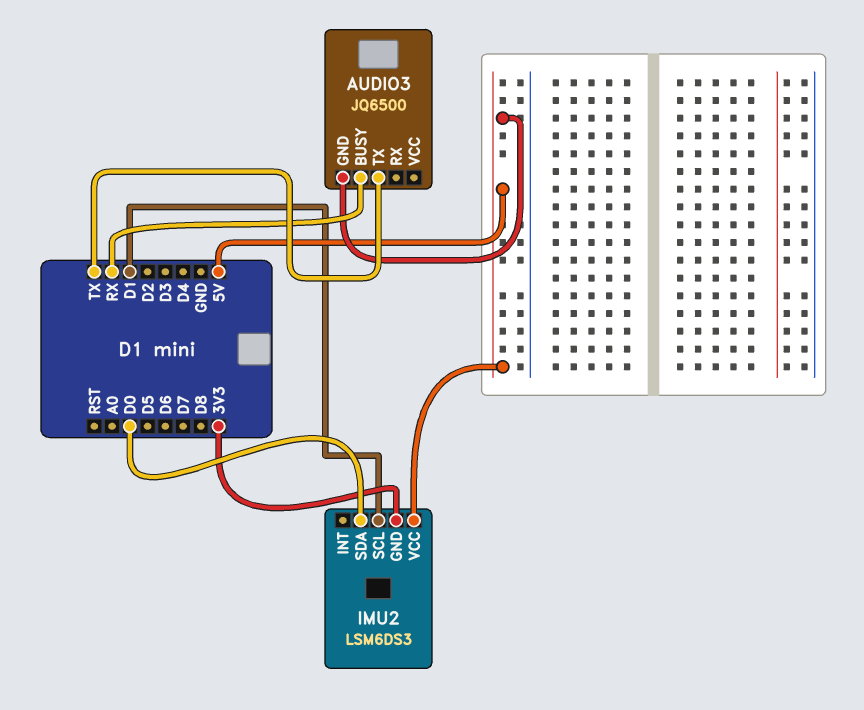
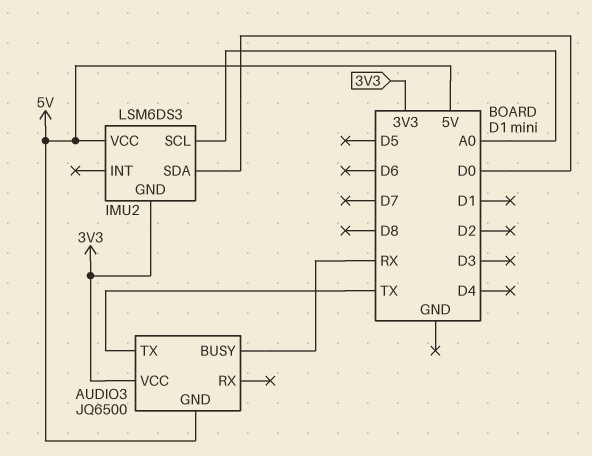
AUDIO3 pin VCC: none -> 3V3
IMU2 pin SCL: D1 -> A0

